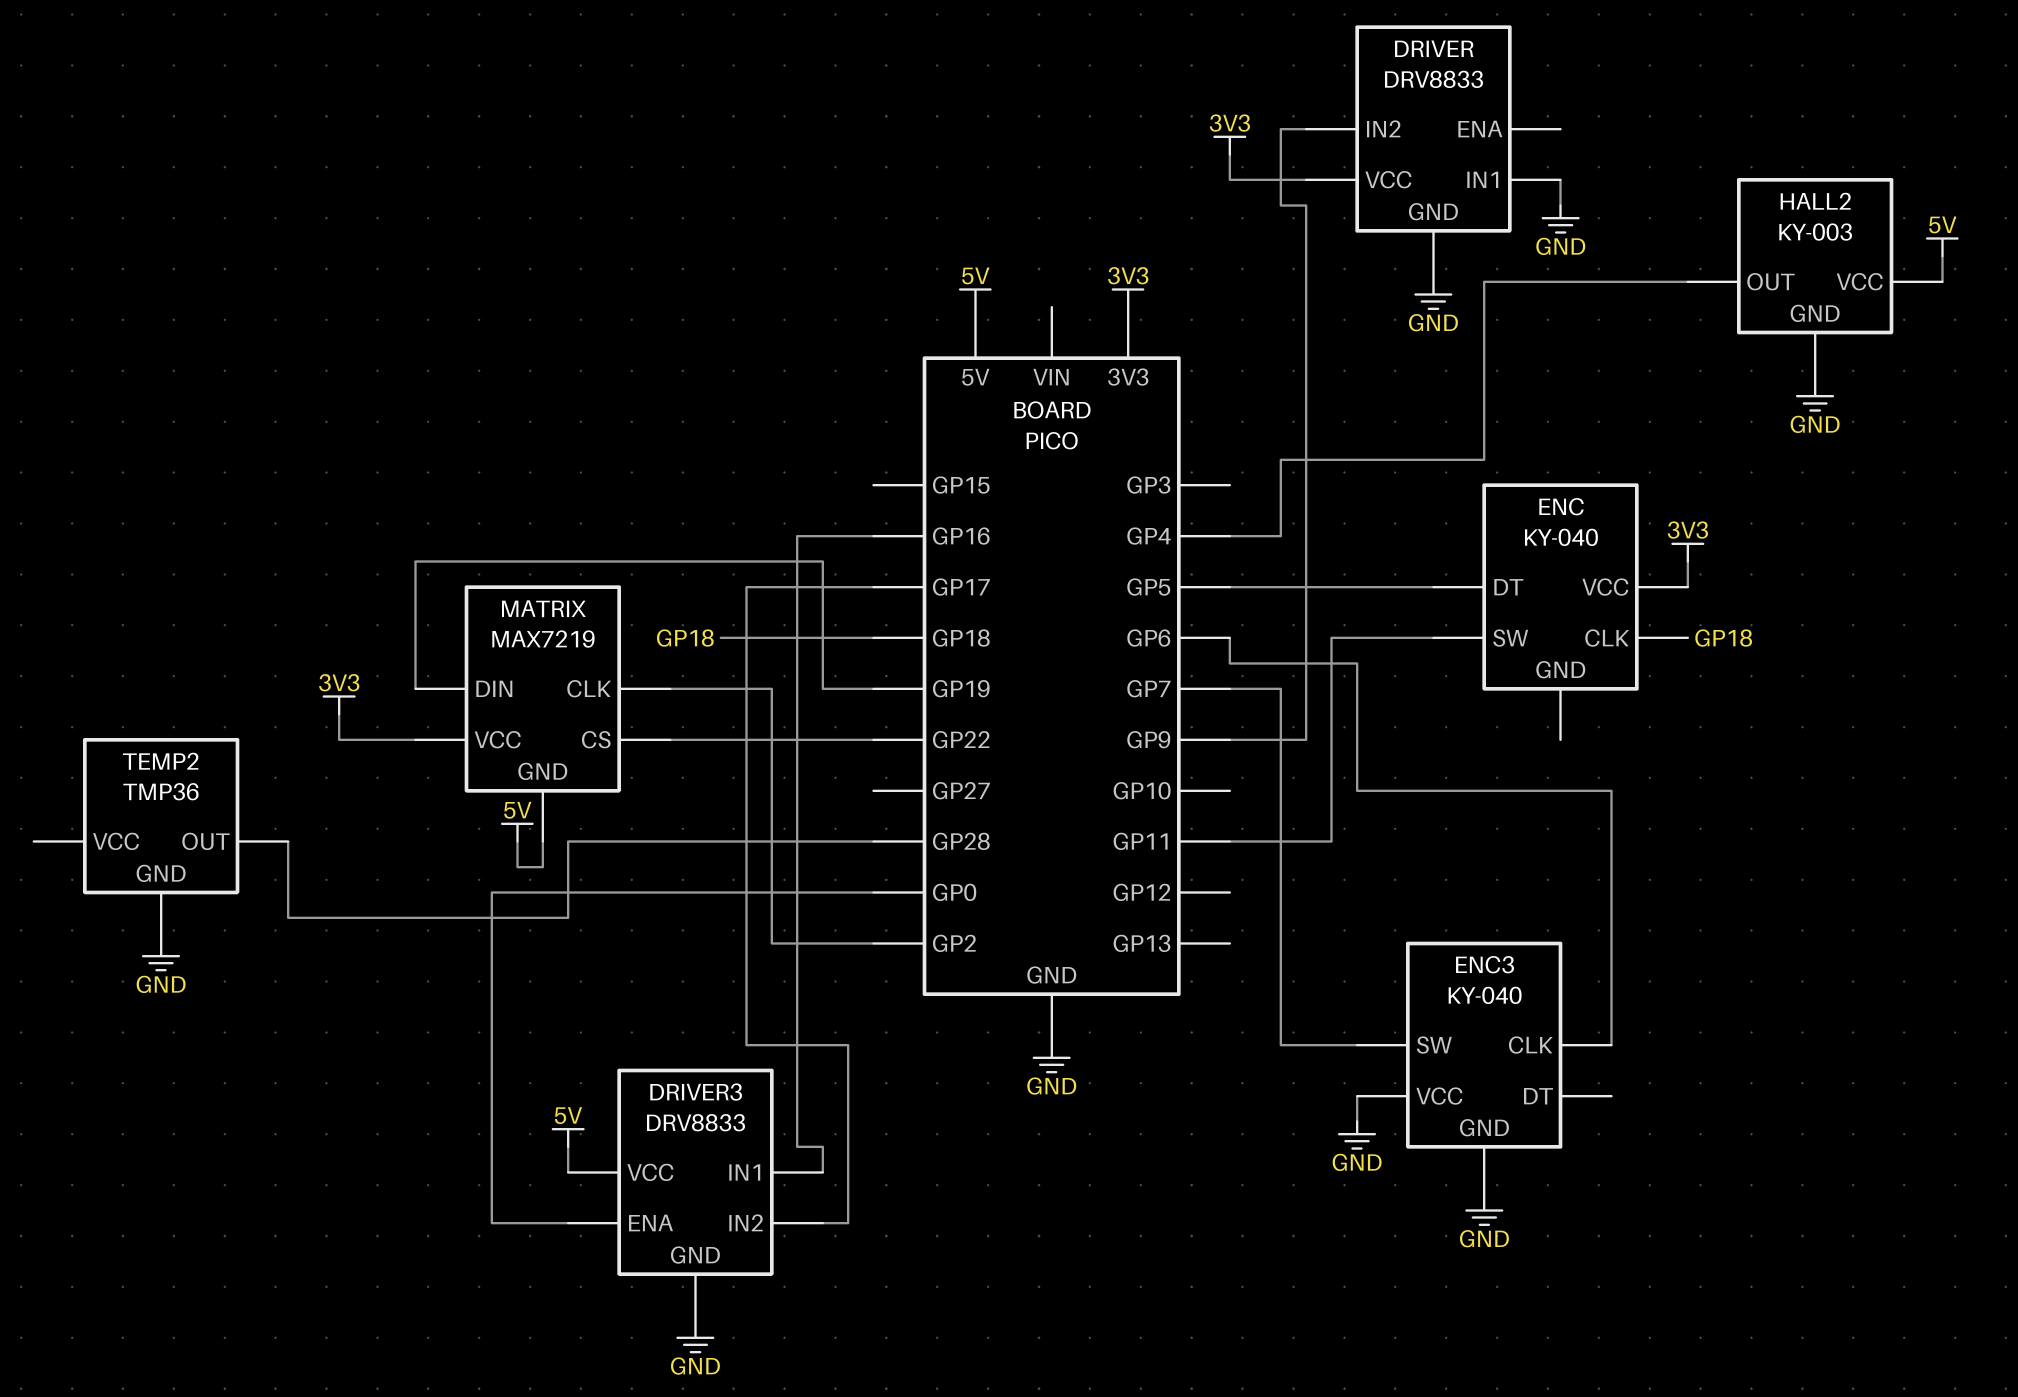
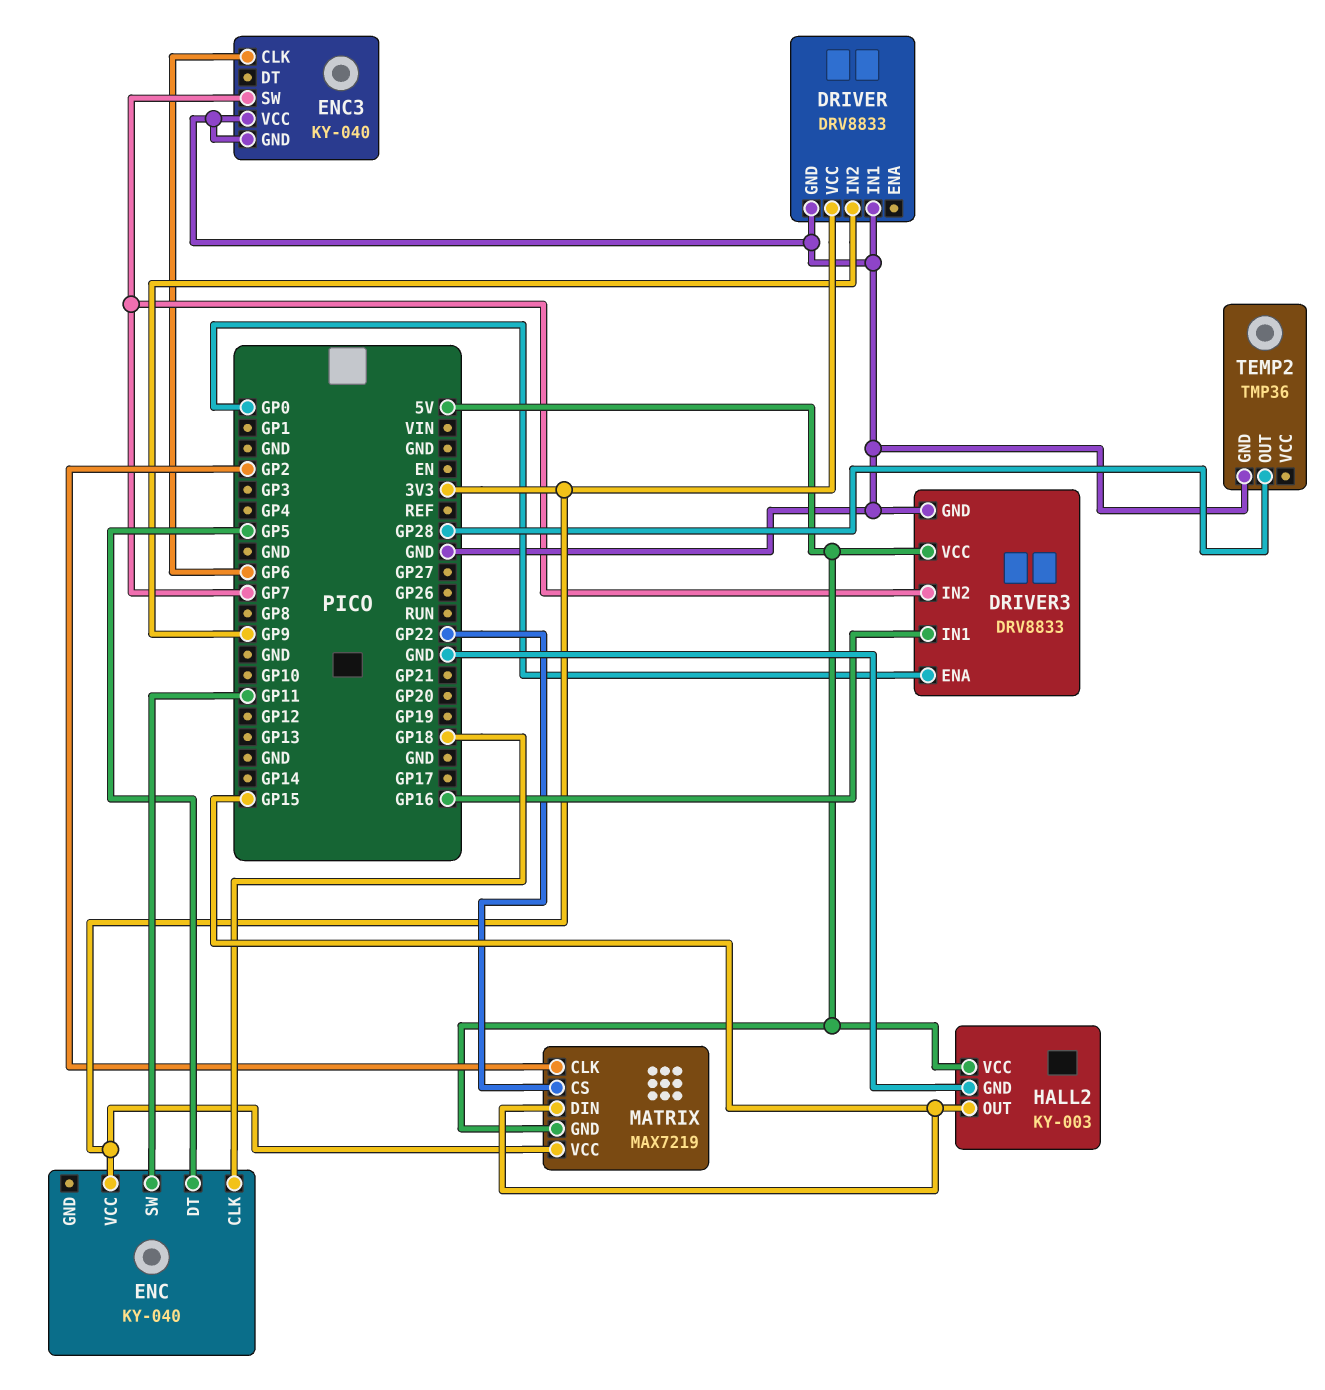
DRIVER3 pin IN2: GP17 -> GP7
HALL2 pin OUT: GP4 -> GP15
MATRIX pin DIN: GP19 -> GP15

